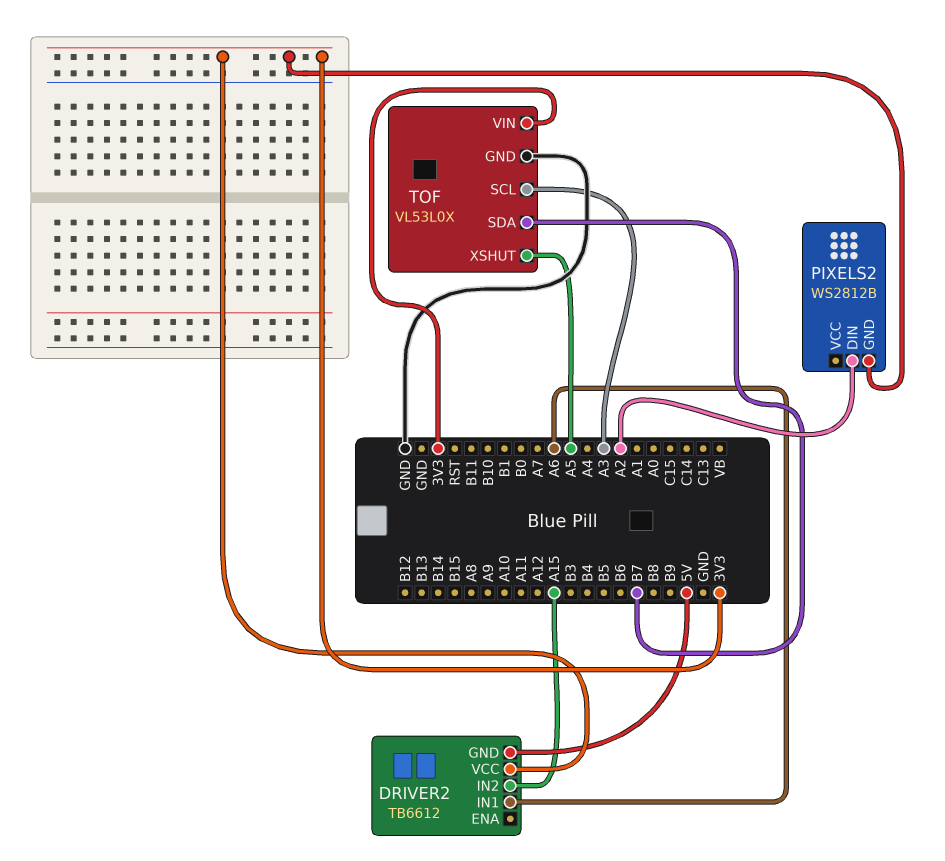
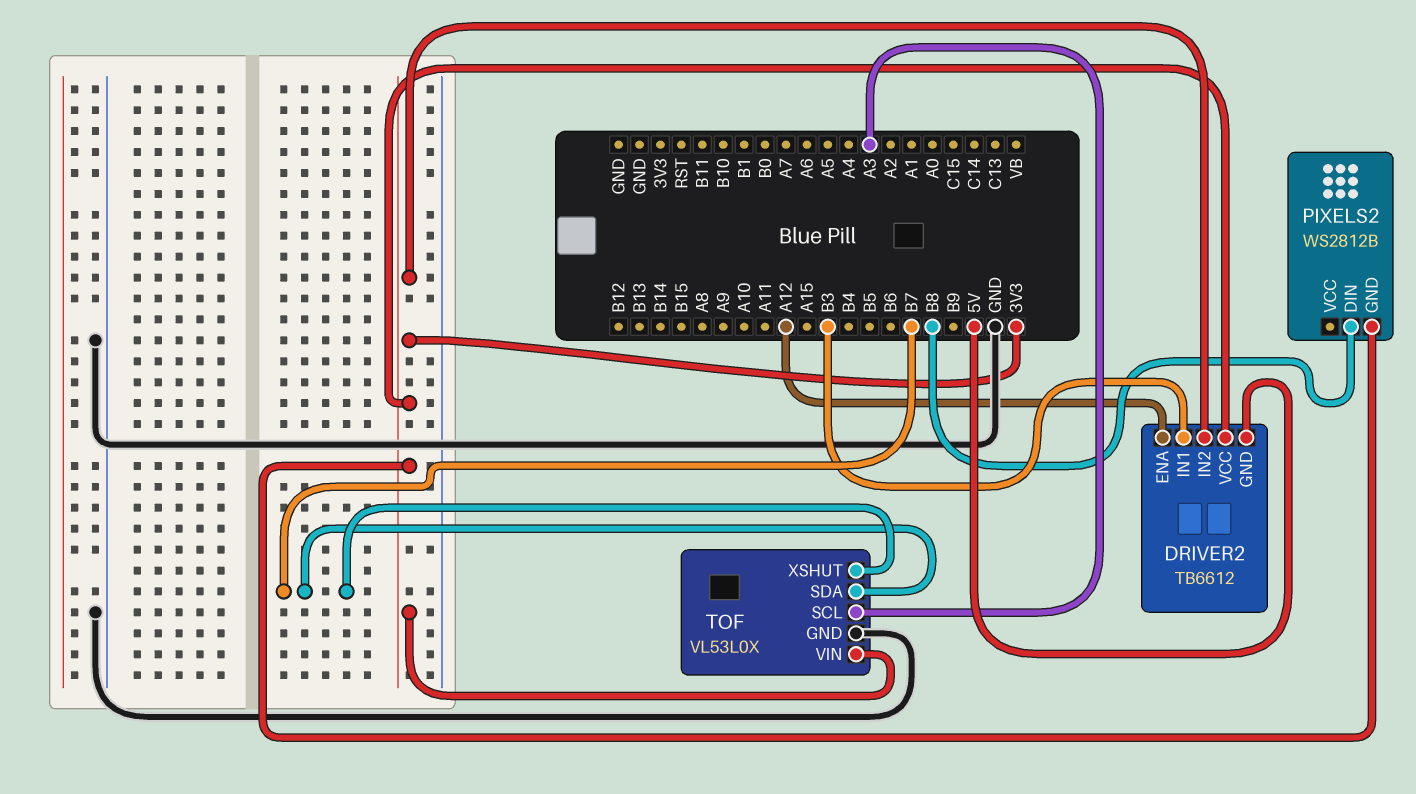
DRIVER2 pin ENA: none -> A12
DRIVER2 pin IN1: A6 -> B3
DRIVER2 pin IN2: A15 -> 3V3
PIXELS2 pin DIN: A2 -> B8
TOF pin XSHUT: A5 -> B7

